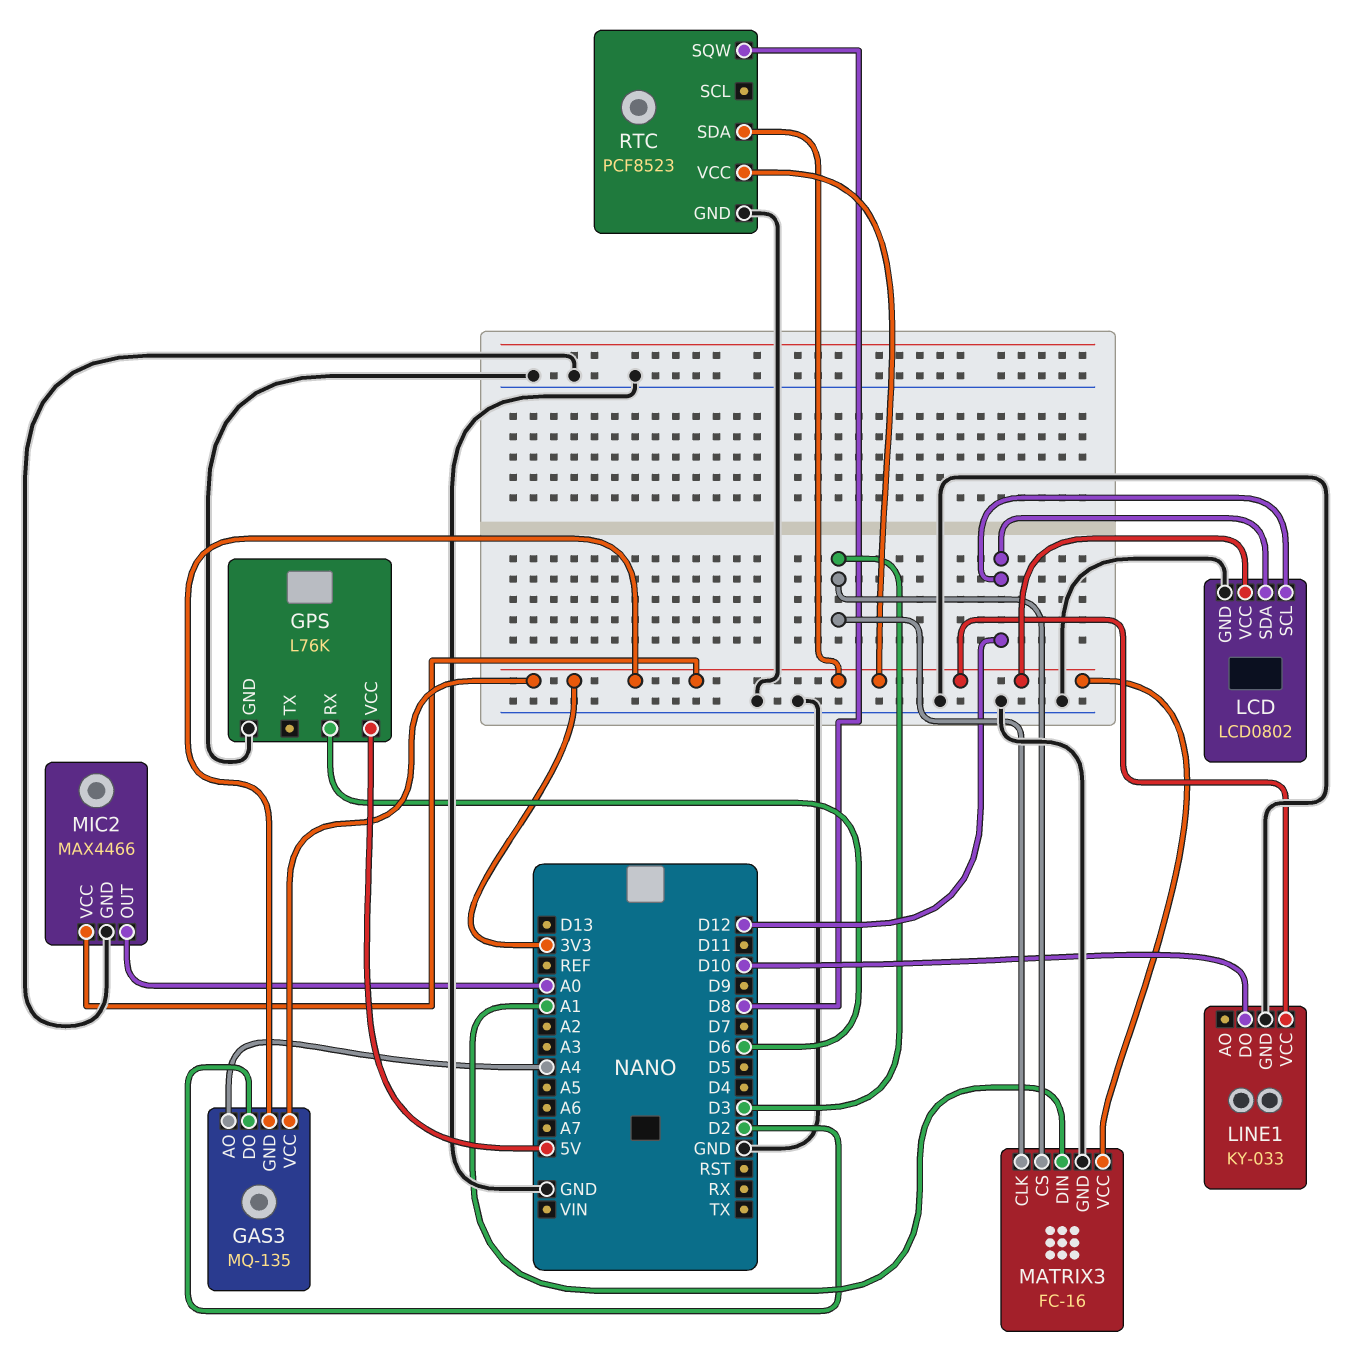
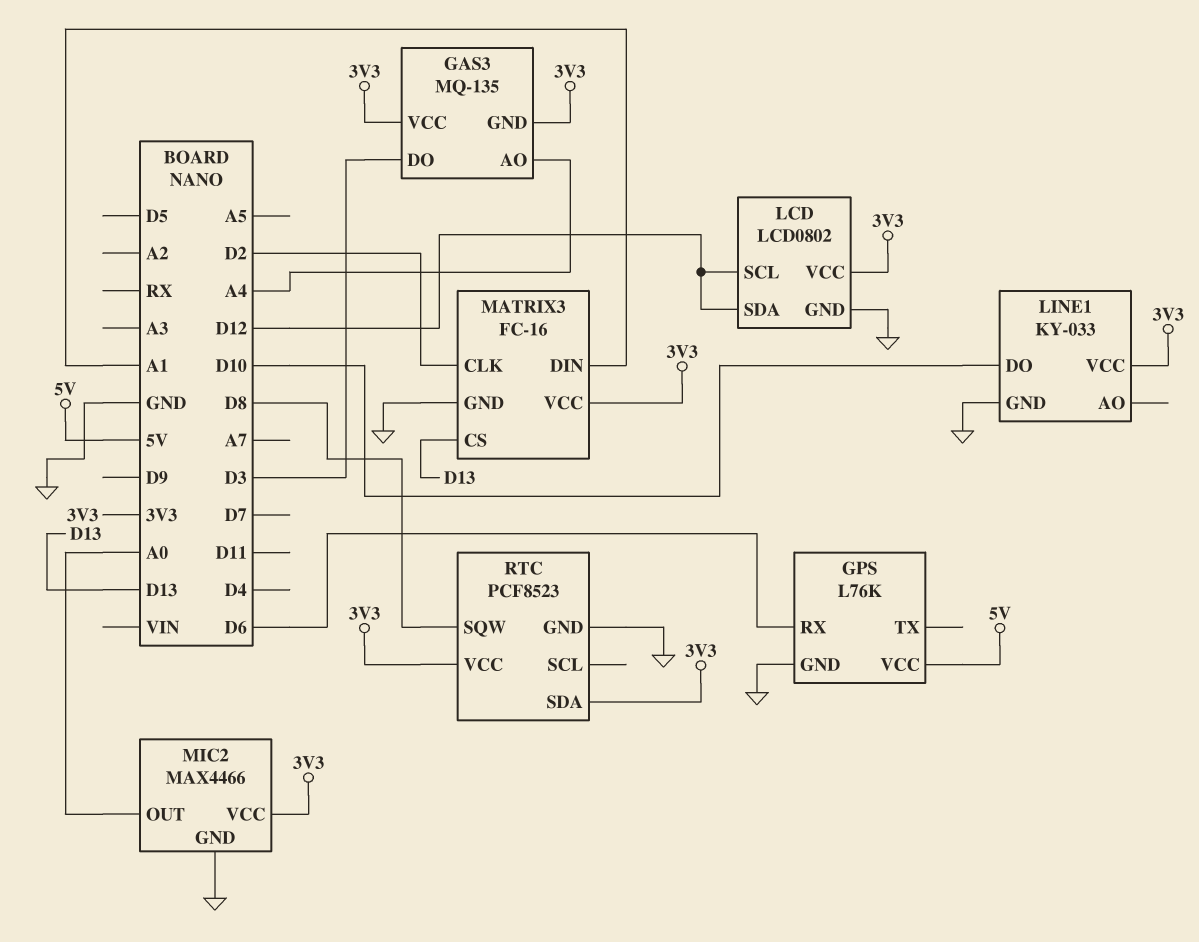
GAS3 pin DO: D2 -> D3
MATRIX3 pin CLK: D3 -> D2
MATRIX3 pin CS: D3 -> D13

